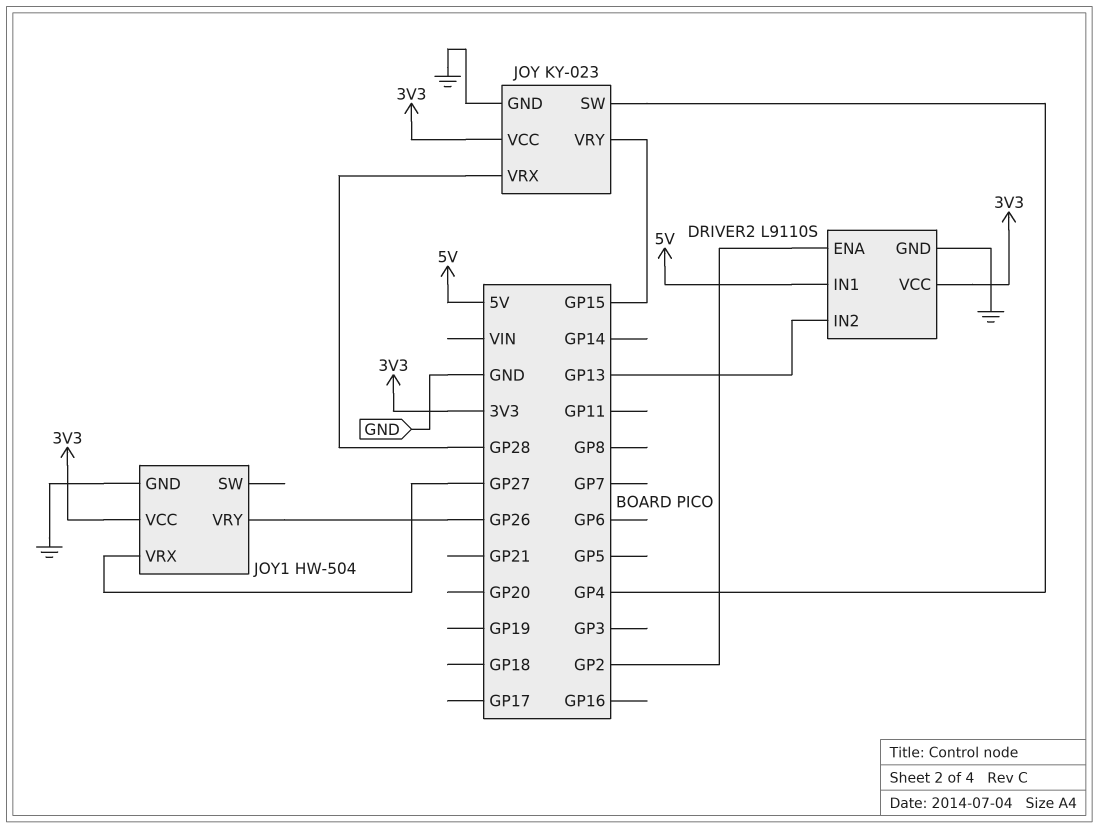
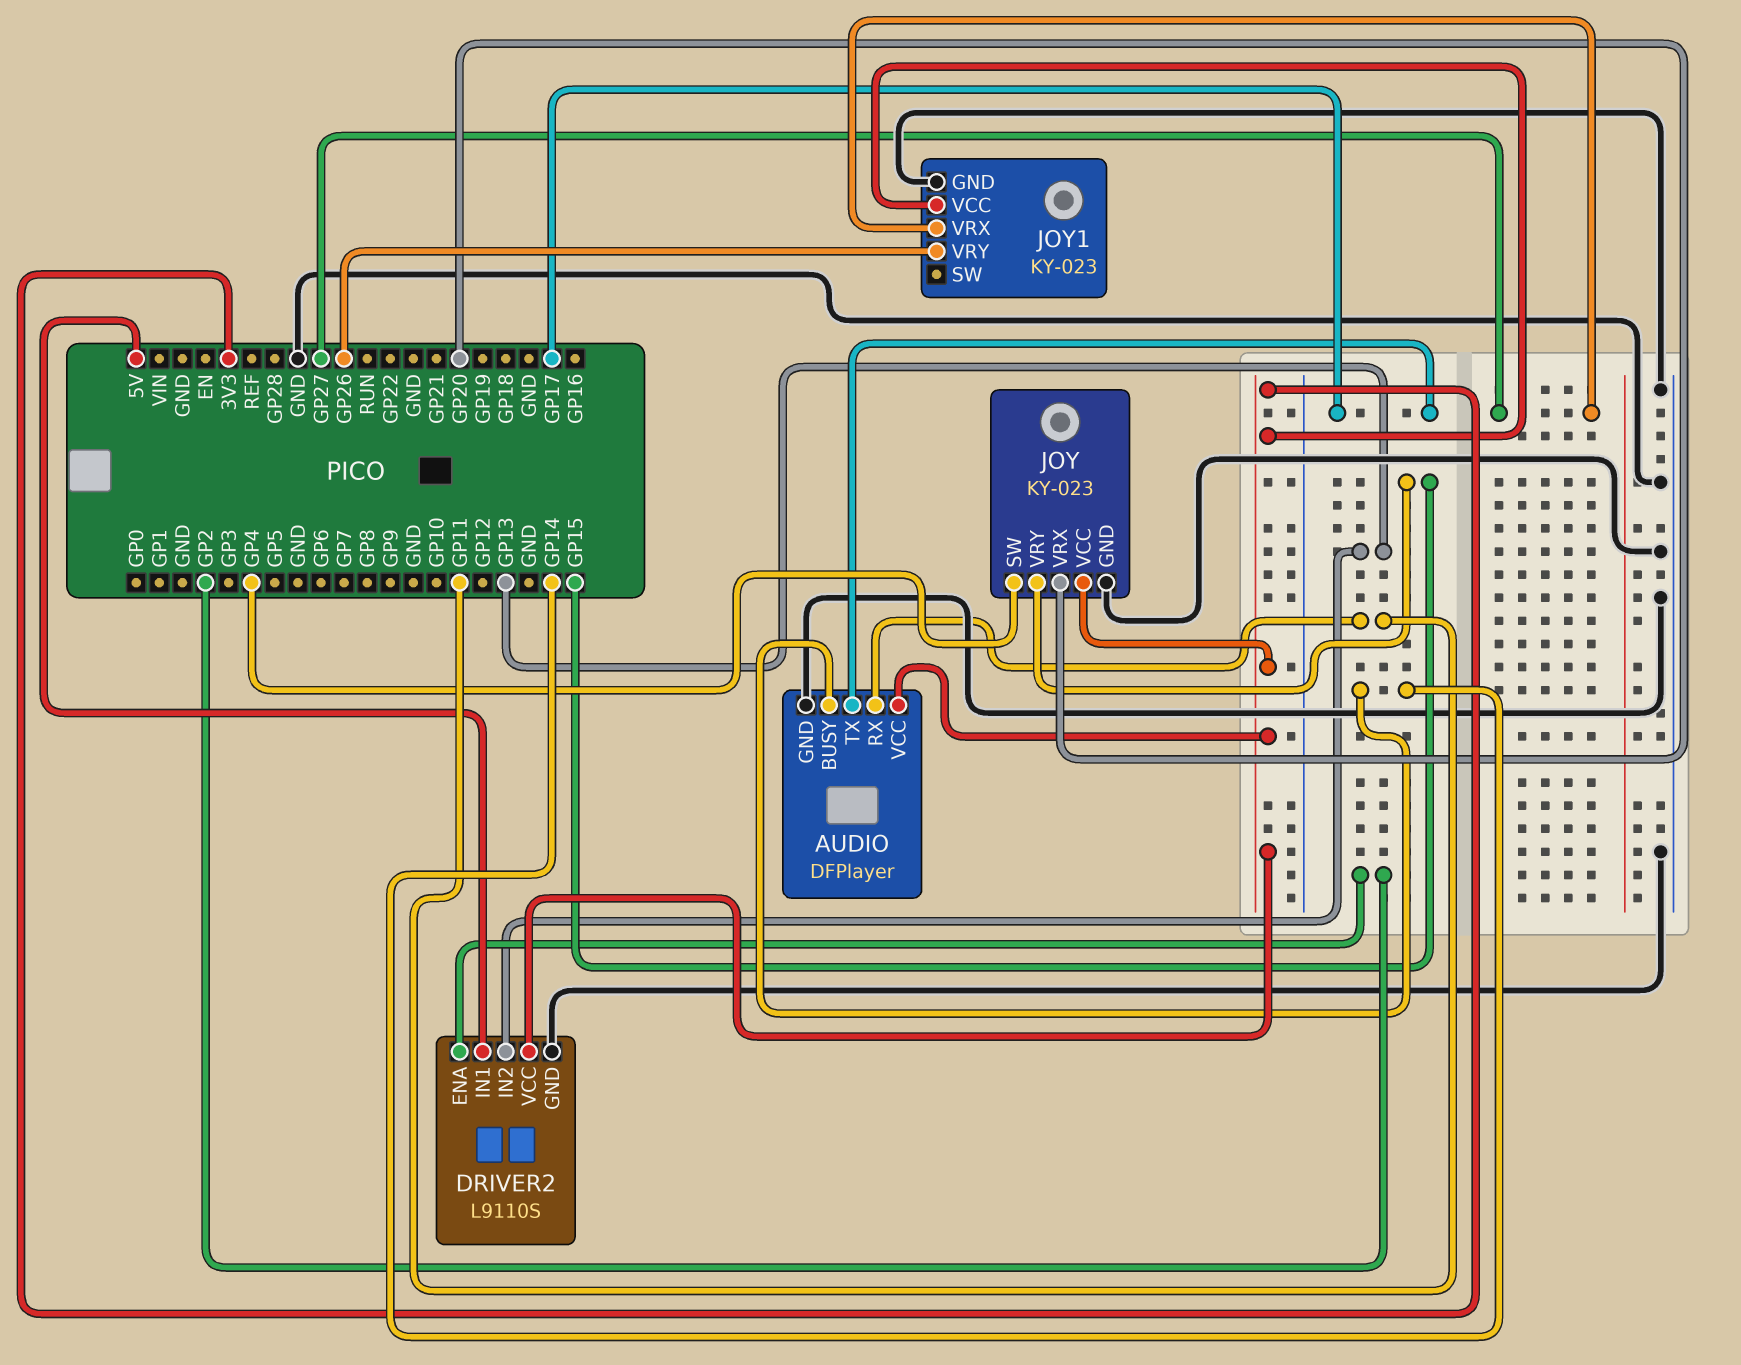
AUDIO: none -> DFPlayer
AUDIO pin BUSY: none -> GP14
AUDIO pin GND: none -> GND
AUDIO pin RX: none -> GP11
AUDIO pin TX: none -> GP17
AUDIO pin VCC: none -> 3V3
JOY pin VRX: GP28 -> GP20
JOY1: HW-504 -> KY-023

